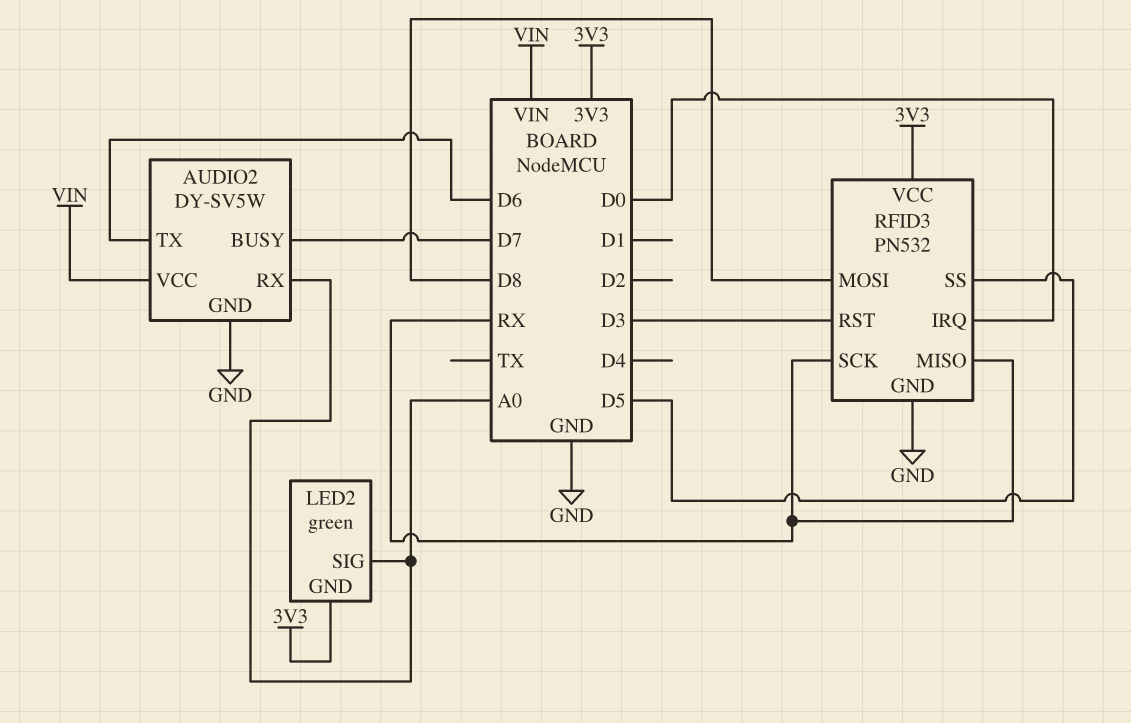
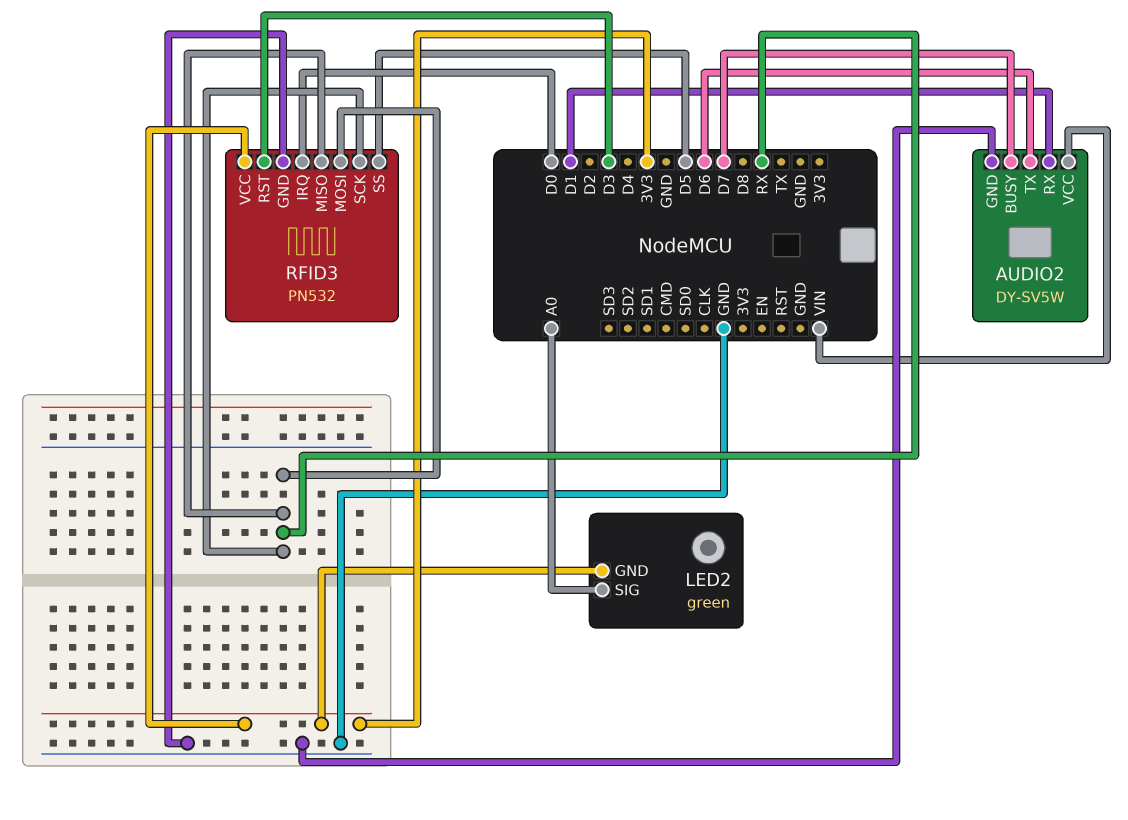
AUDIO2 pin RX: A0 -> D1
RFID3 pin MOSI: D8 -> RX

